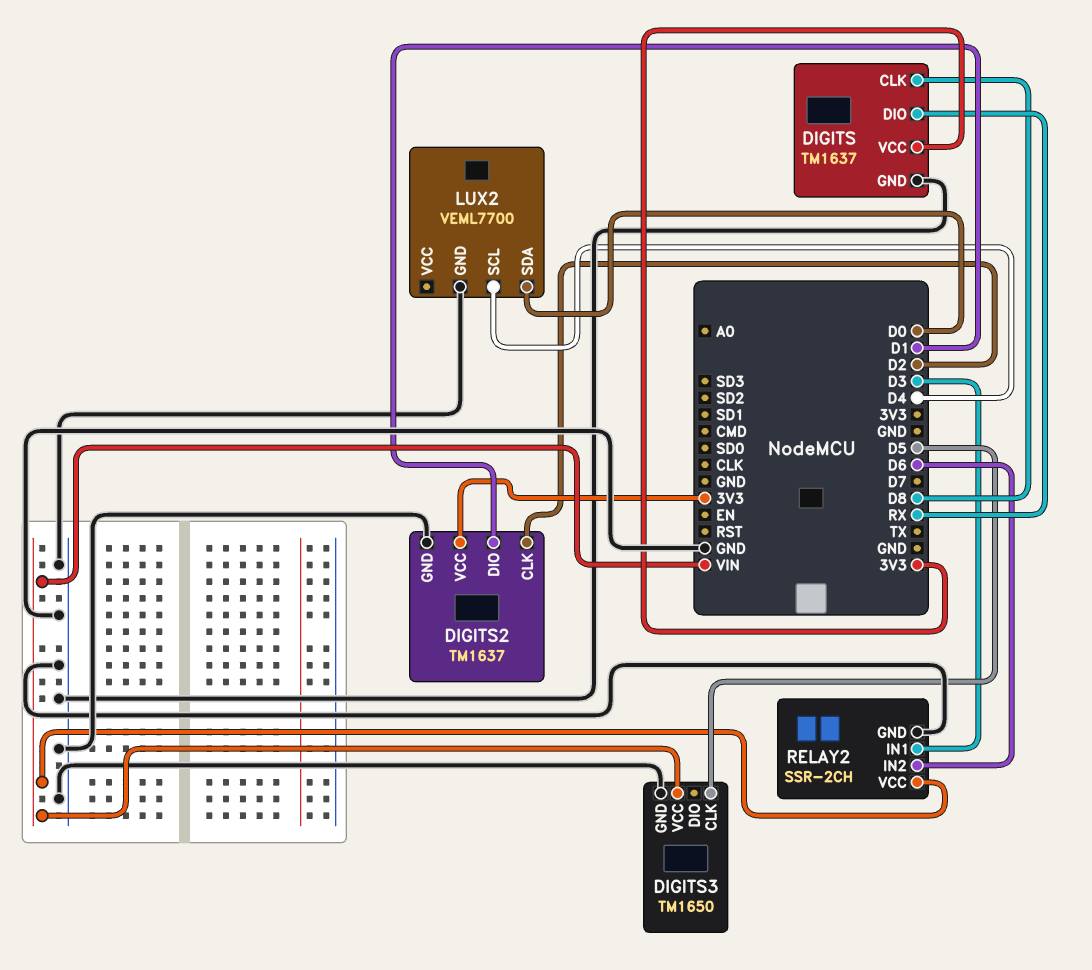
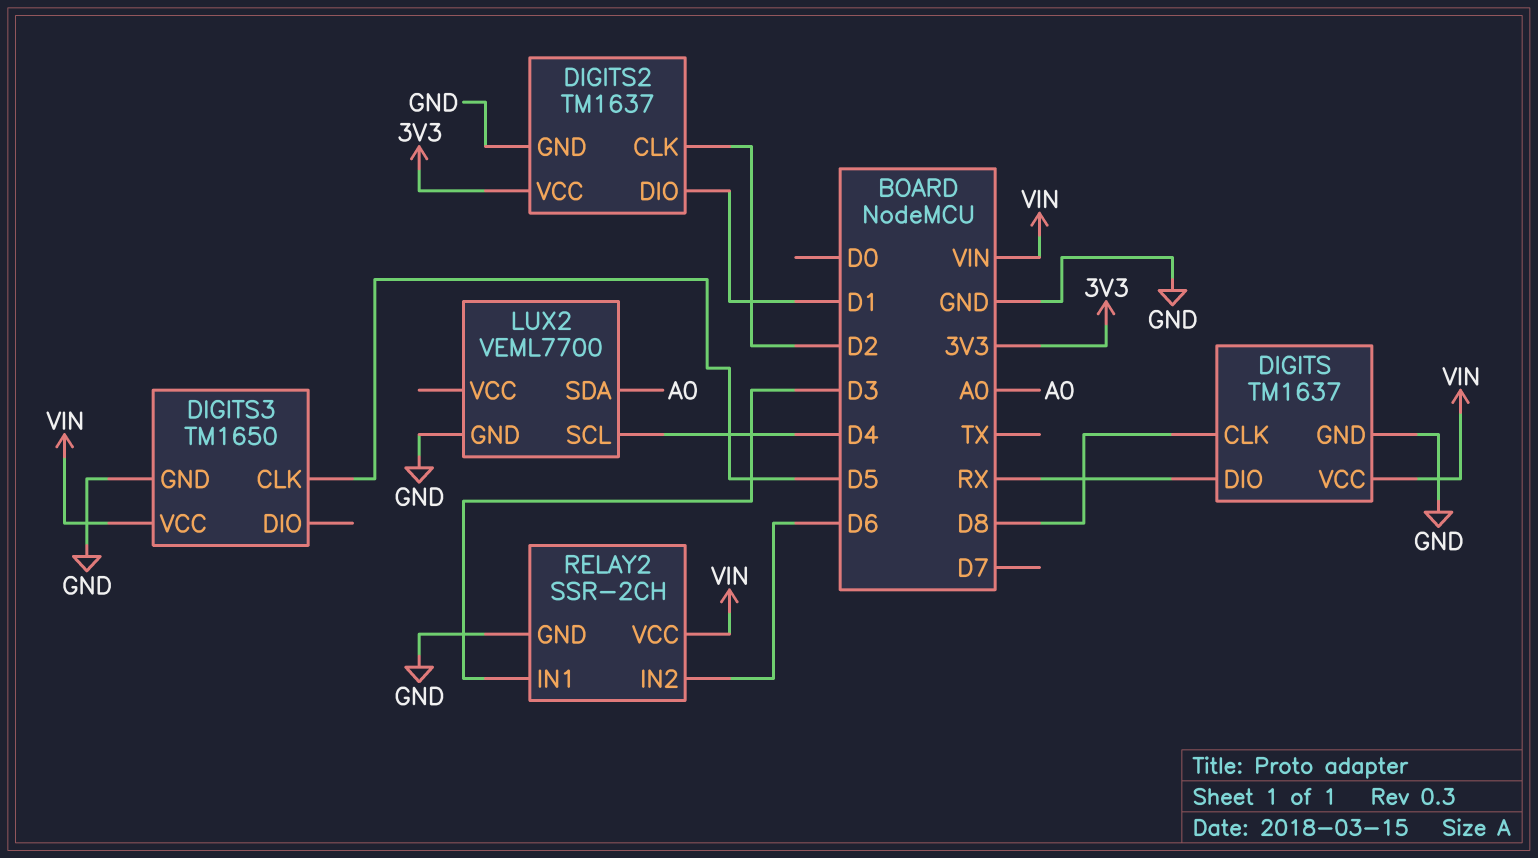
DIGITS pin VCC: 3V3 -> VIN
LUX2 pin SDA: D0 -> A0

